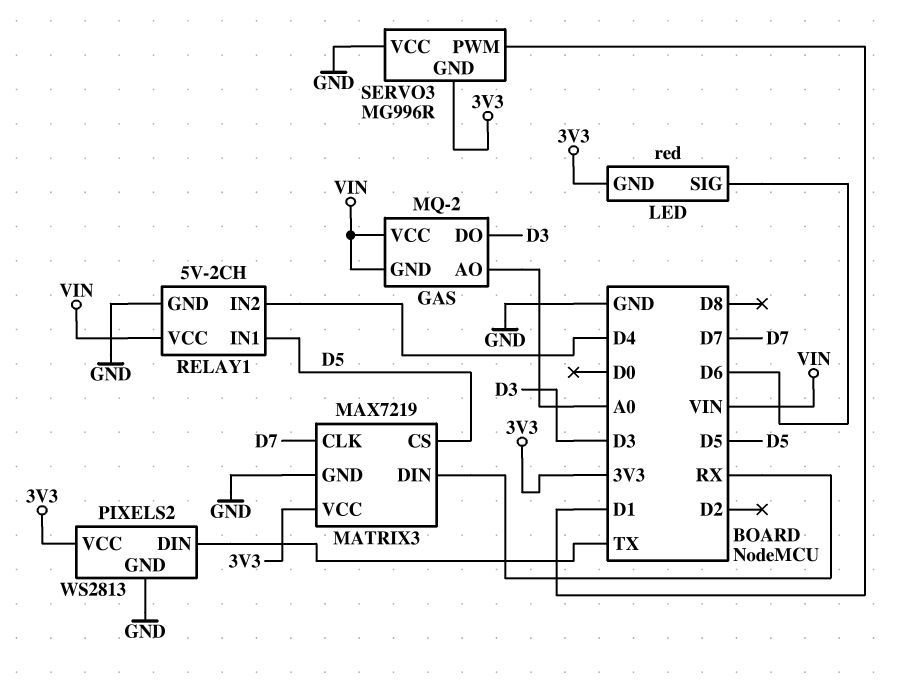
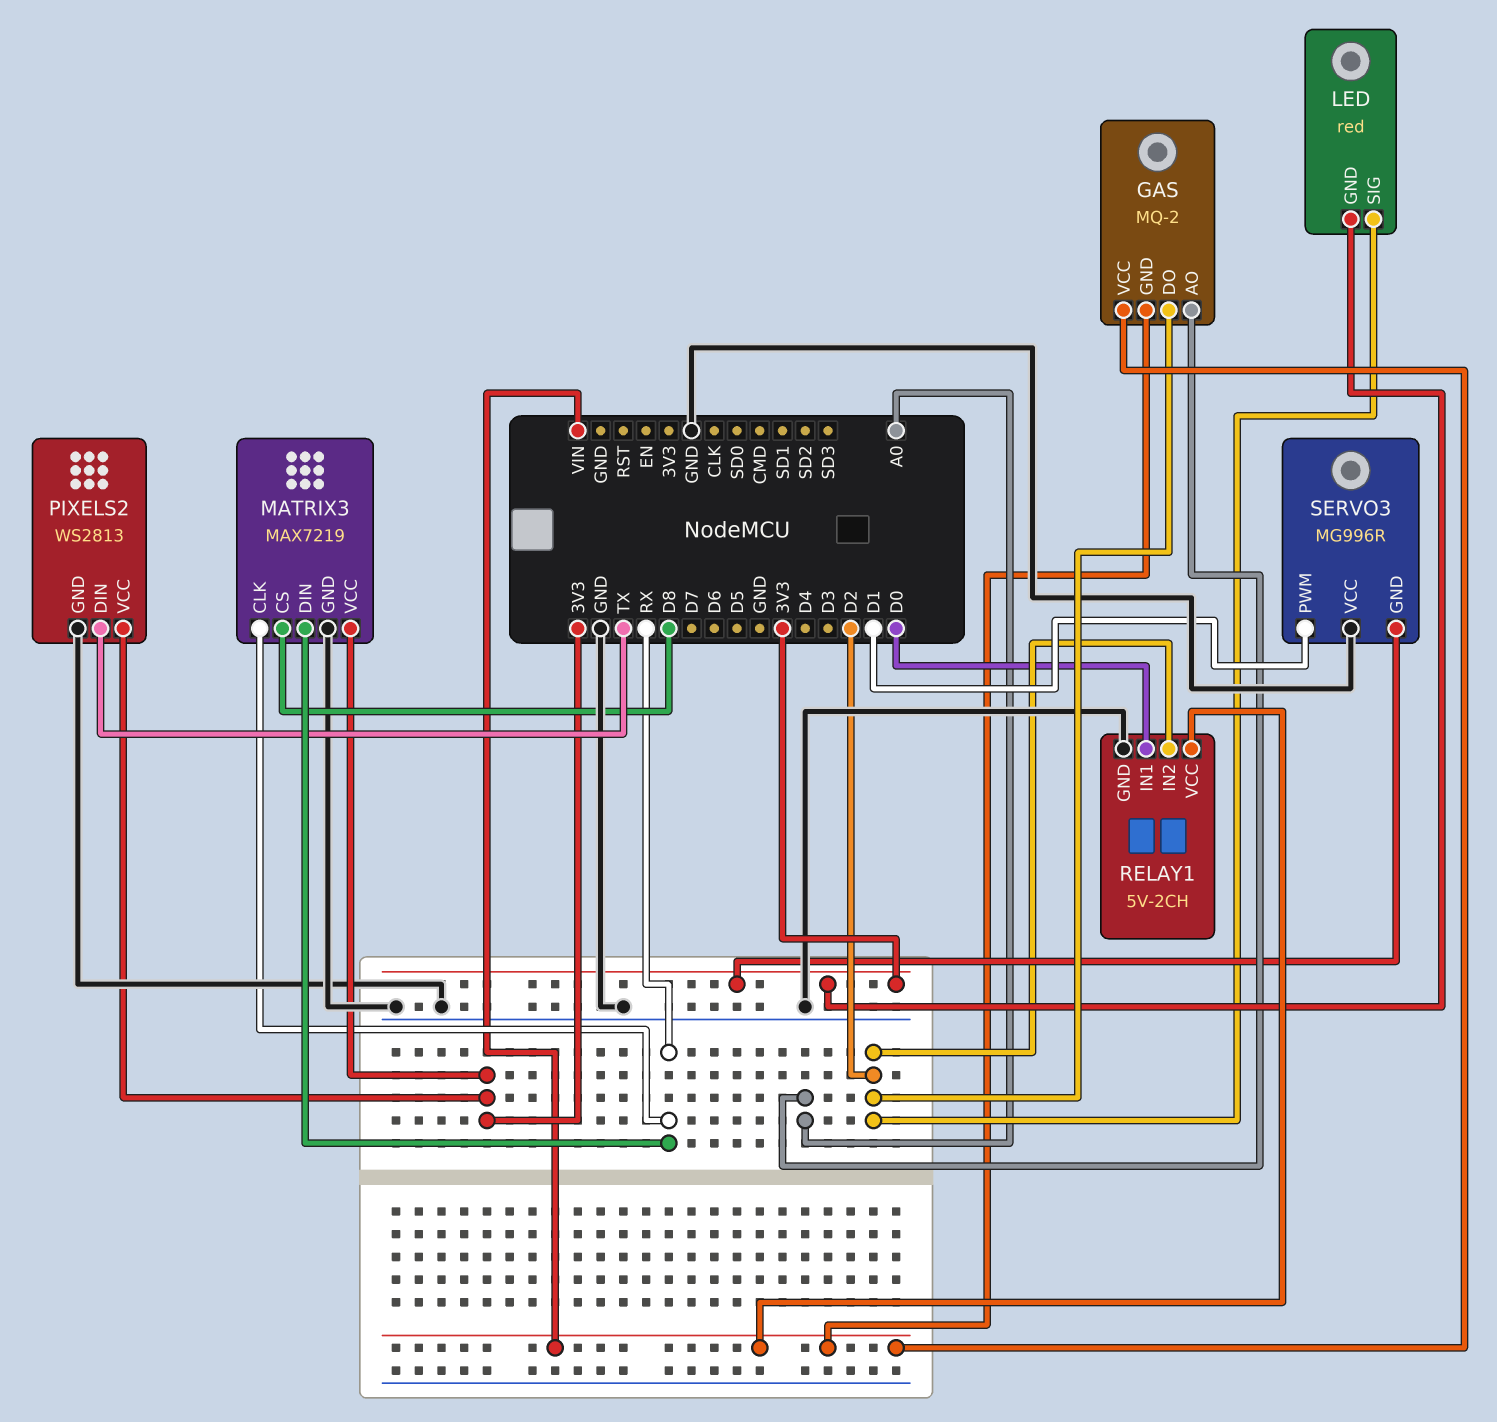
GAS pin DO: D3 -> D2
LED pin SIG: D6 -> D2
MATRIX3 pin CLK: D7 -> RX
MATRIX3 pin CS: D5 -> D8
RELAY1 pin IN1: D5 -> D0
RELAY1 pin IN2: D4 -> D2

